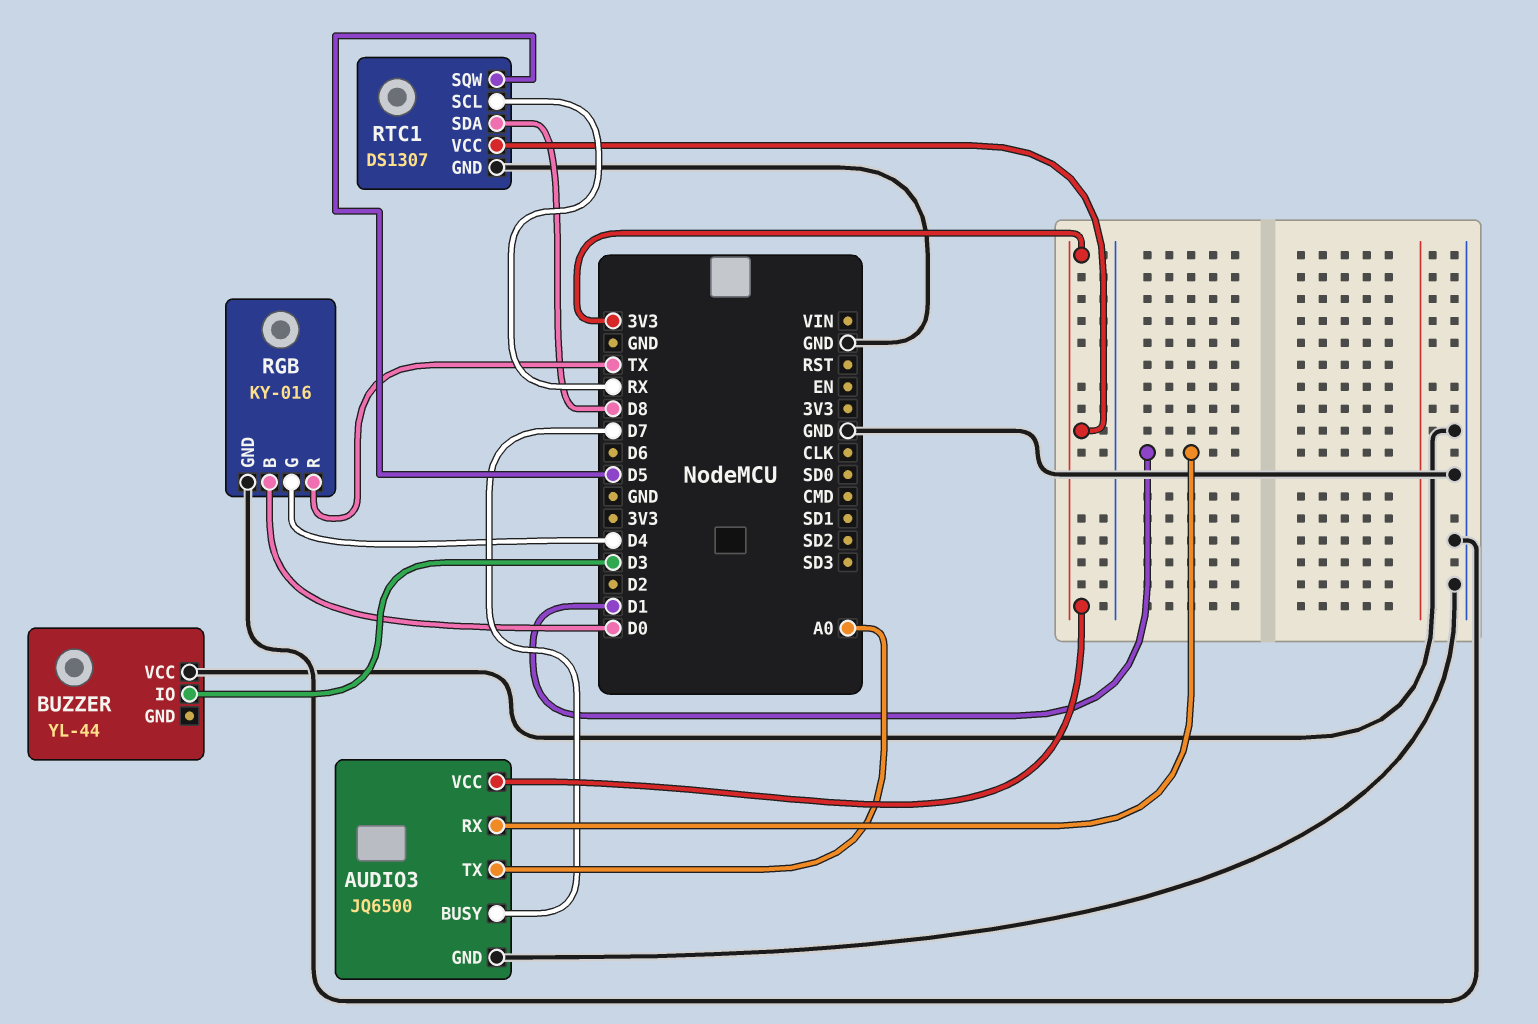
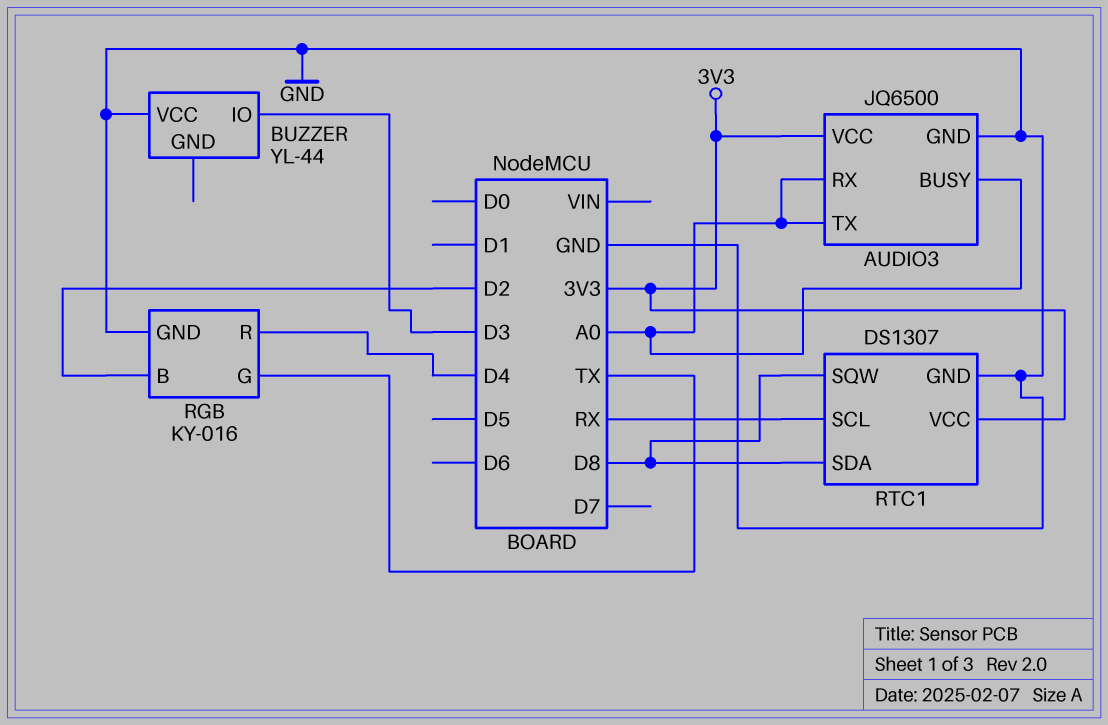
AUDIO3 pin BUSY: D7 -> A0
AUDIO3 pin RX: D1 -> A0
RGB pin B: D0 -> D2
RGB pin G: D4 -> TX
RGB pin R: TX -> D4
RTC1 pin SQW: D5 -> D8

